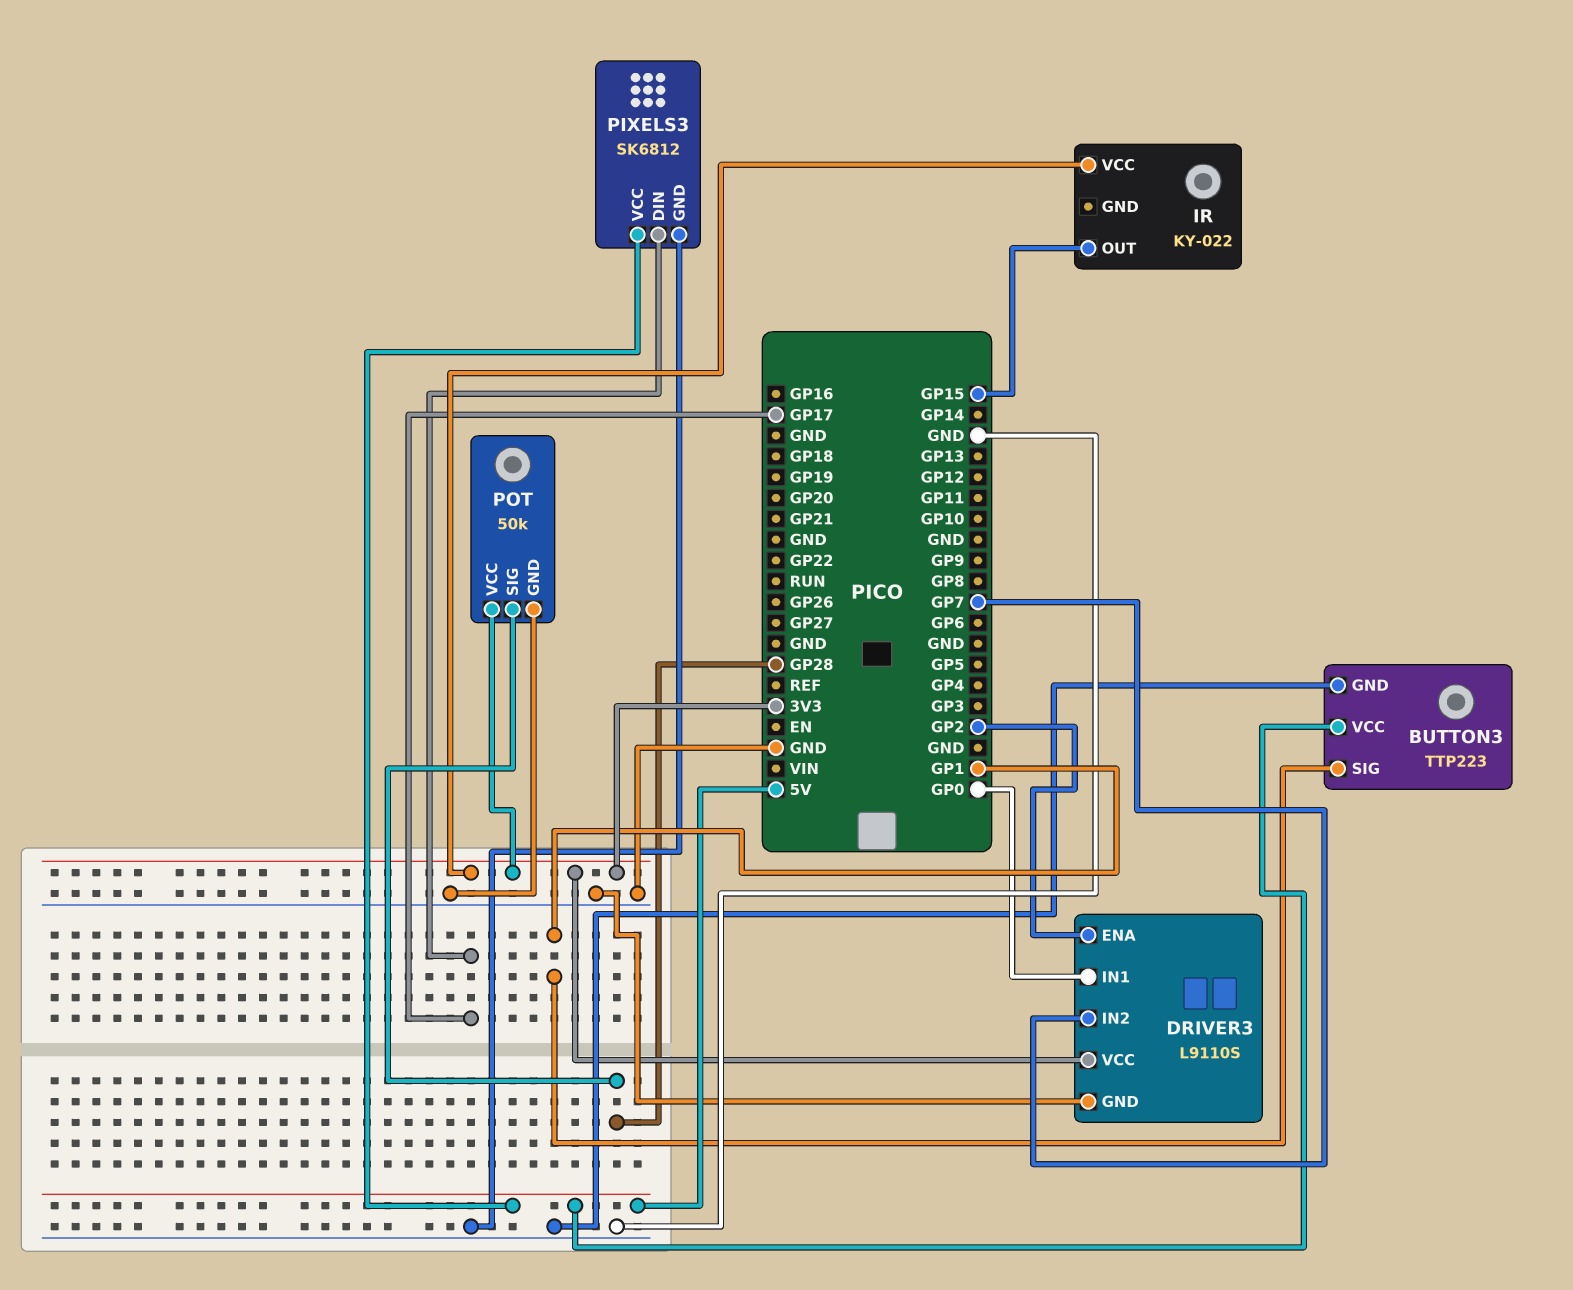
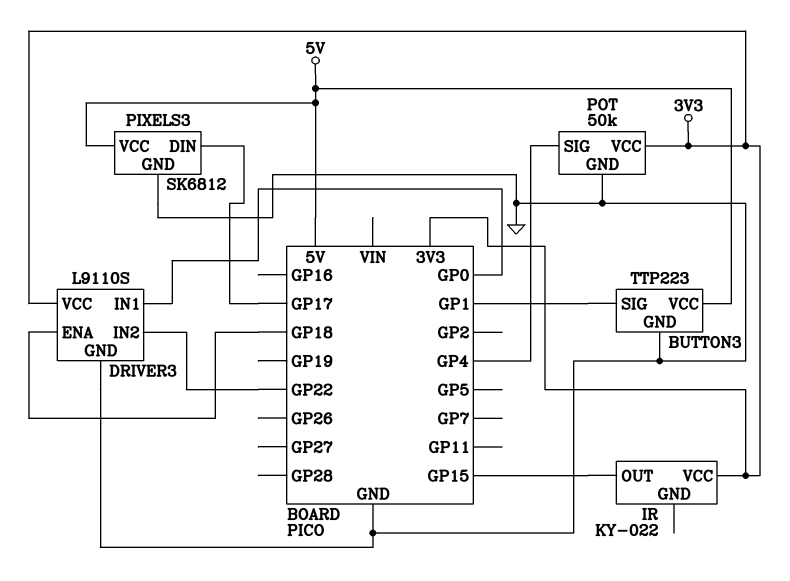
DRIVER3 pin ENA: GP2 -> GP18
DRIVER3 pin IN2: GP7 -> GP22
POT pin SIG: GP28 -> GP4

